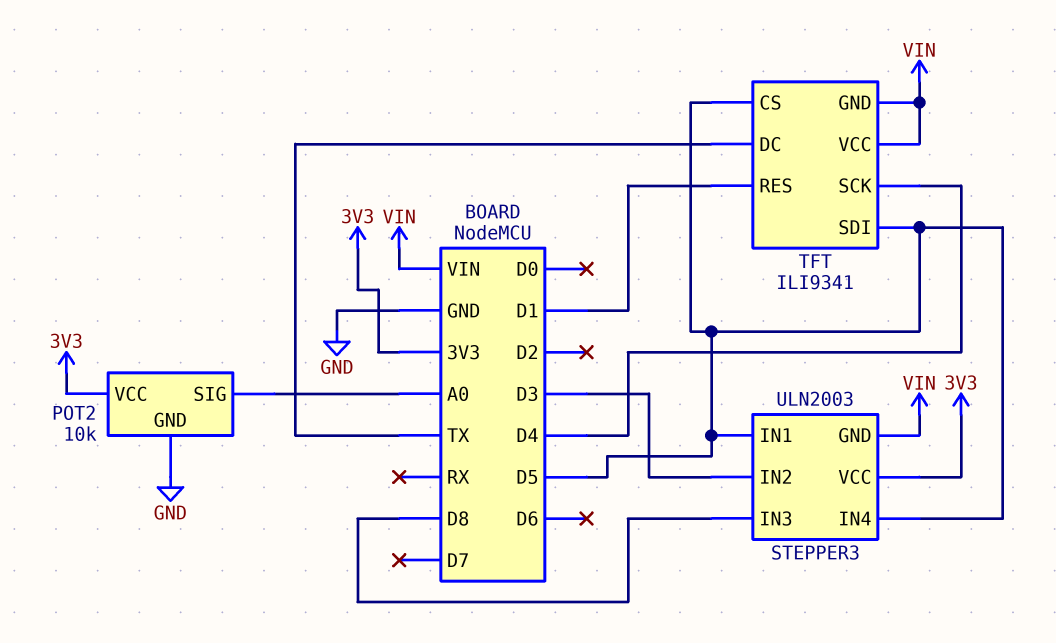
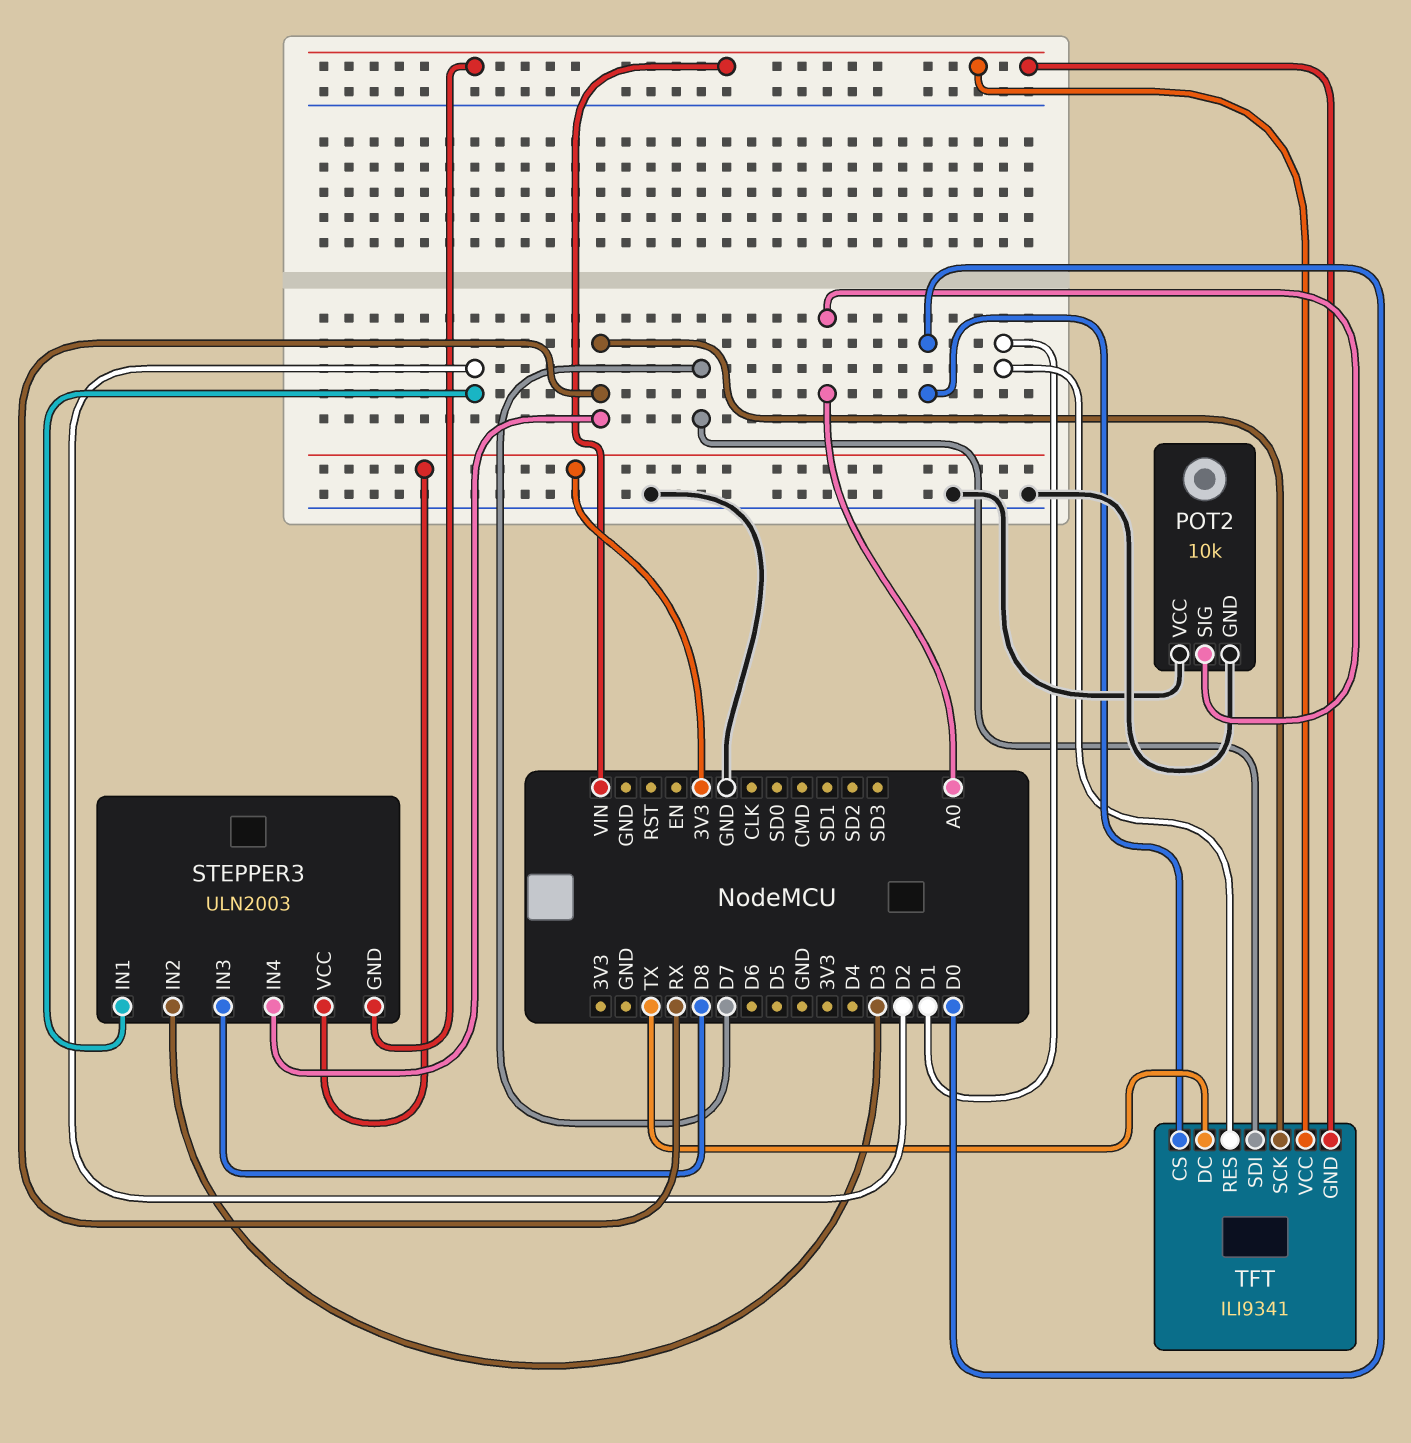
POT2 pin VCC: 3V3 -> GND
STEPPER3 pin IN1: D5 -> D2
STEPPER3 pin IN4: D5 -> RX
TFT pin CS: D5 -> D0
TFT pin SCK: D4 -> RX
TFT pin SDI: D5 -> D7

